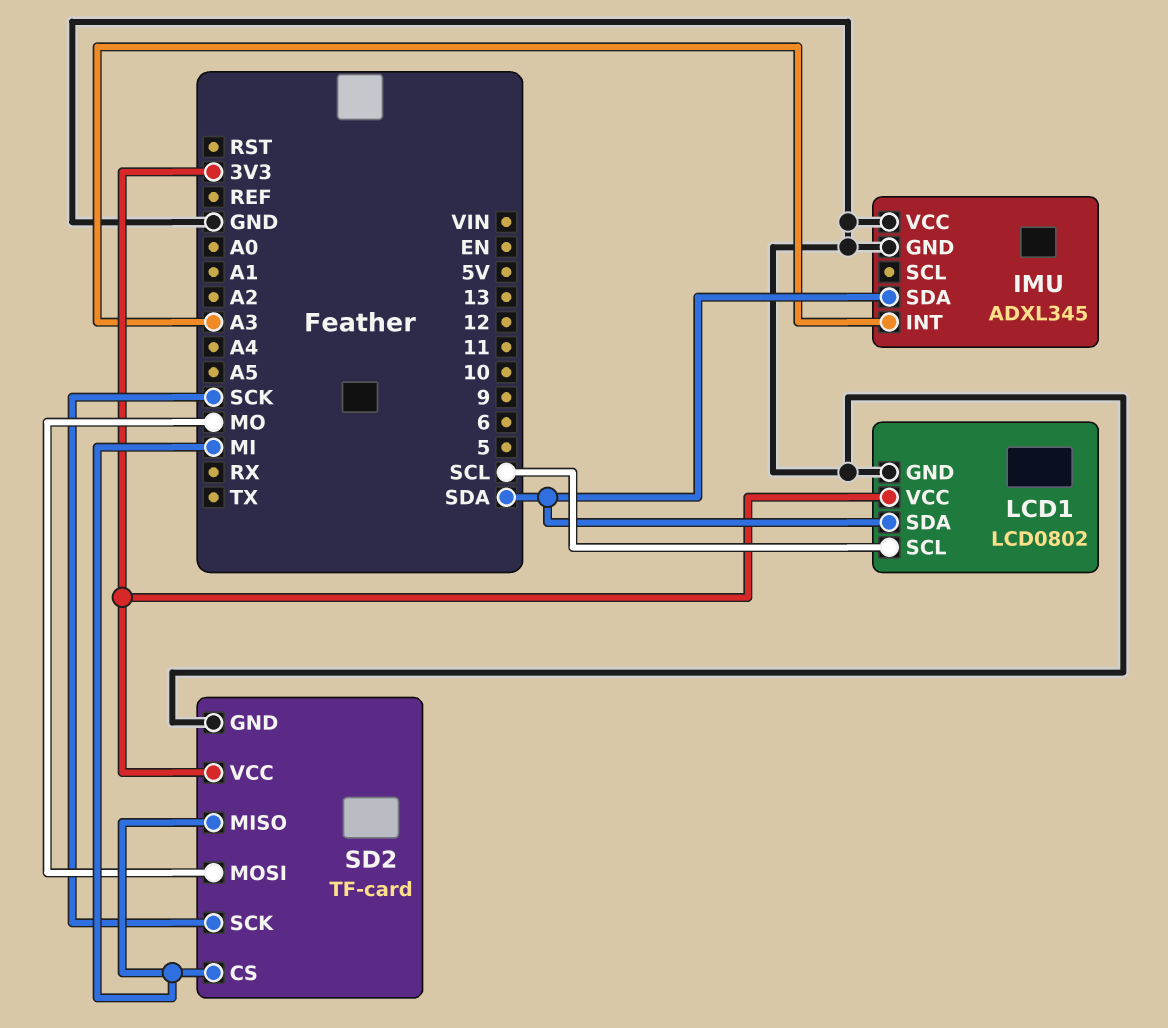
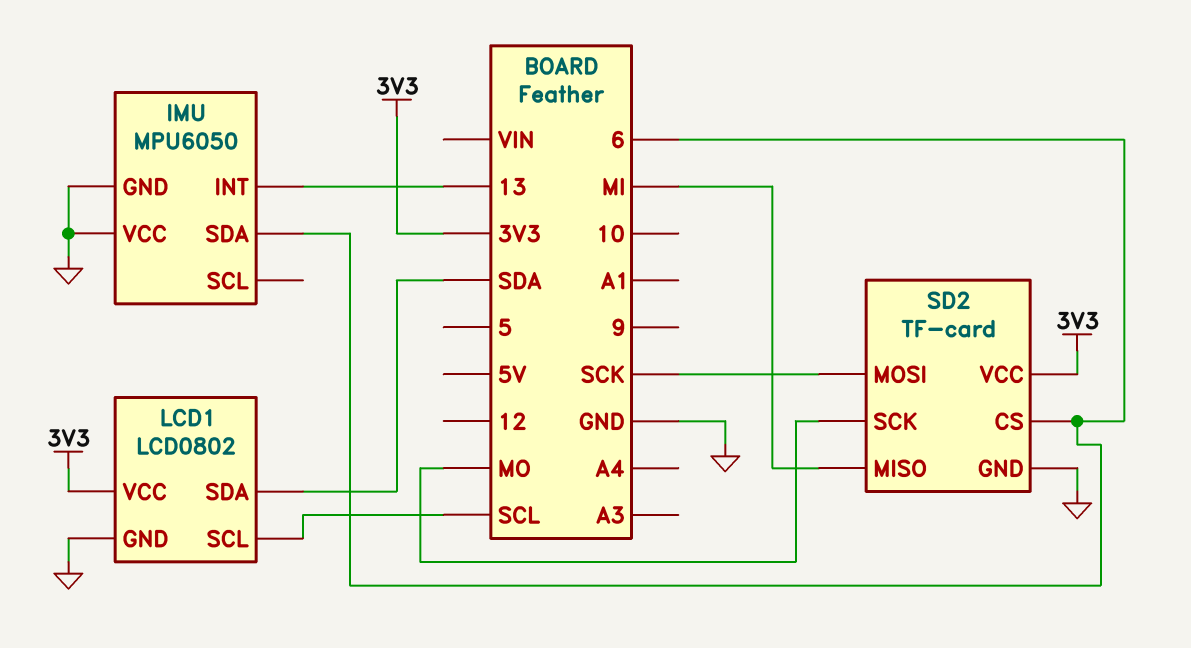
IMU: ADXL345 -> MPU6050
IMU pin INT: A3 -> 13
IMU pin SDA: SDA -> 6
SD2 pin CS: MI -> 6
SD2 pin MOSI: MO -> SCK
SD2 pin SCK: SCK -> MO

